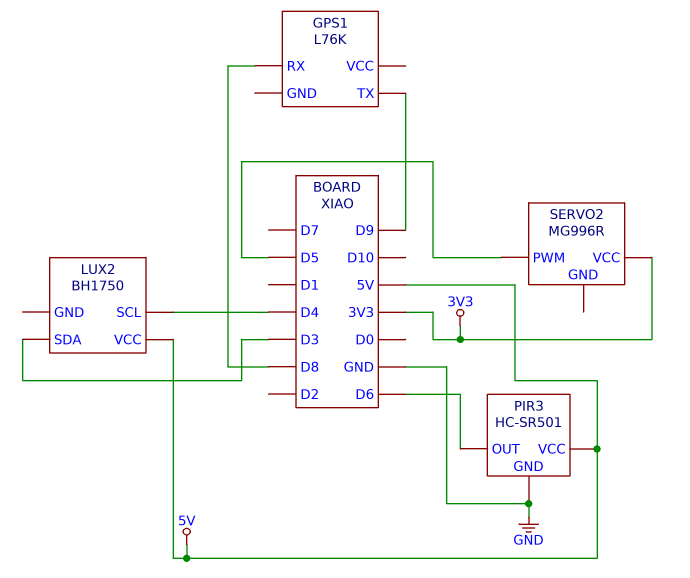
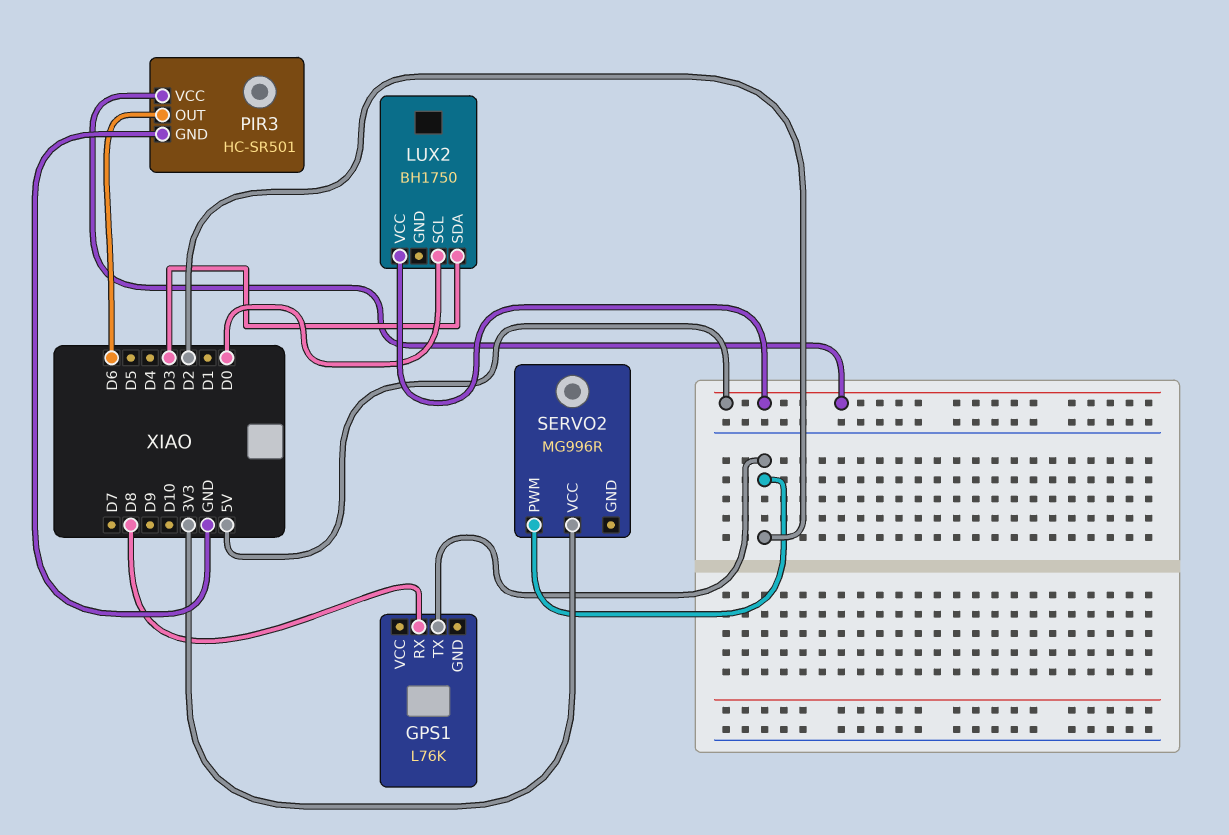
GPS1 pin TX: D9 -> D2
LUX2 pin SCL: D4 -> D0
SERVO2 pin PWM: D5 -> D2

